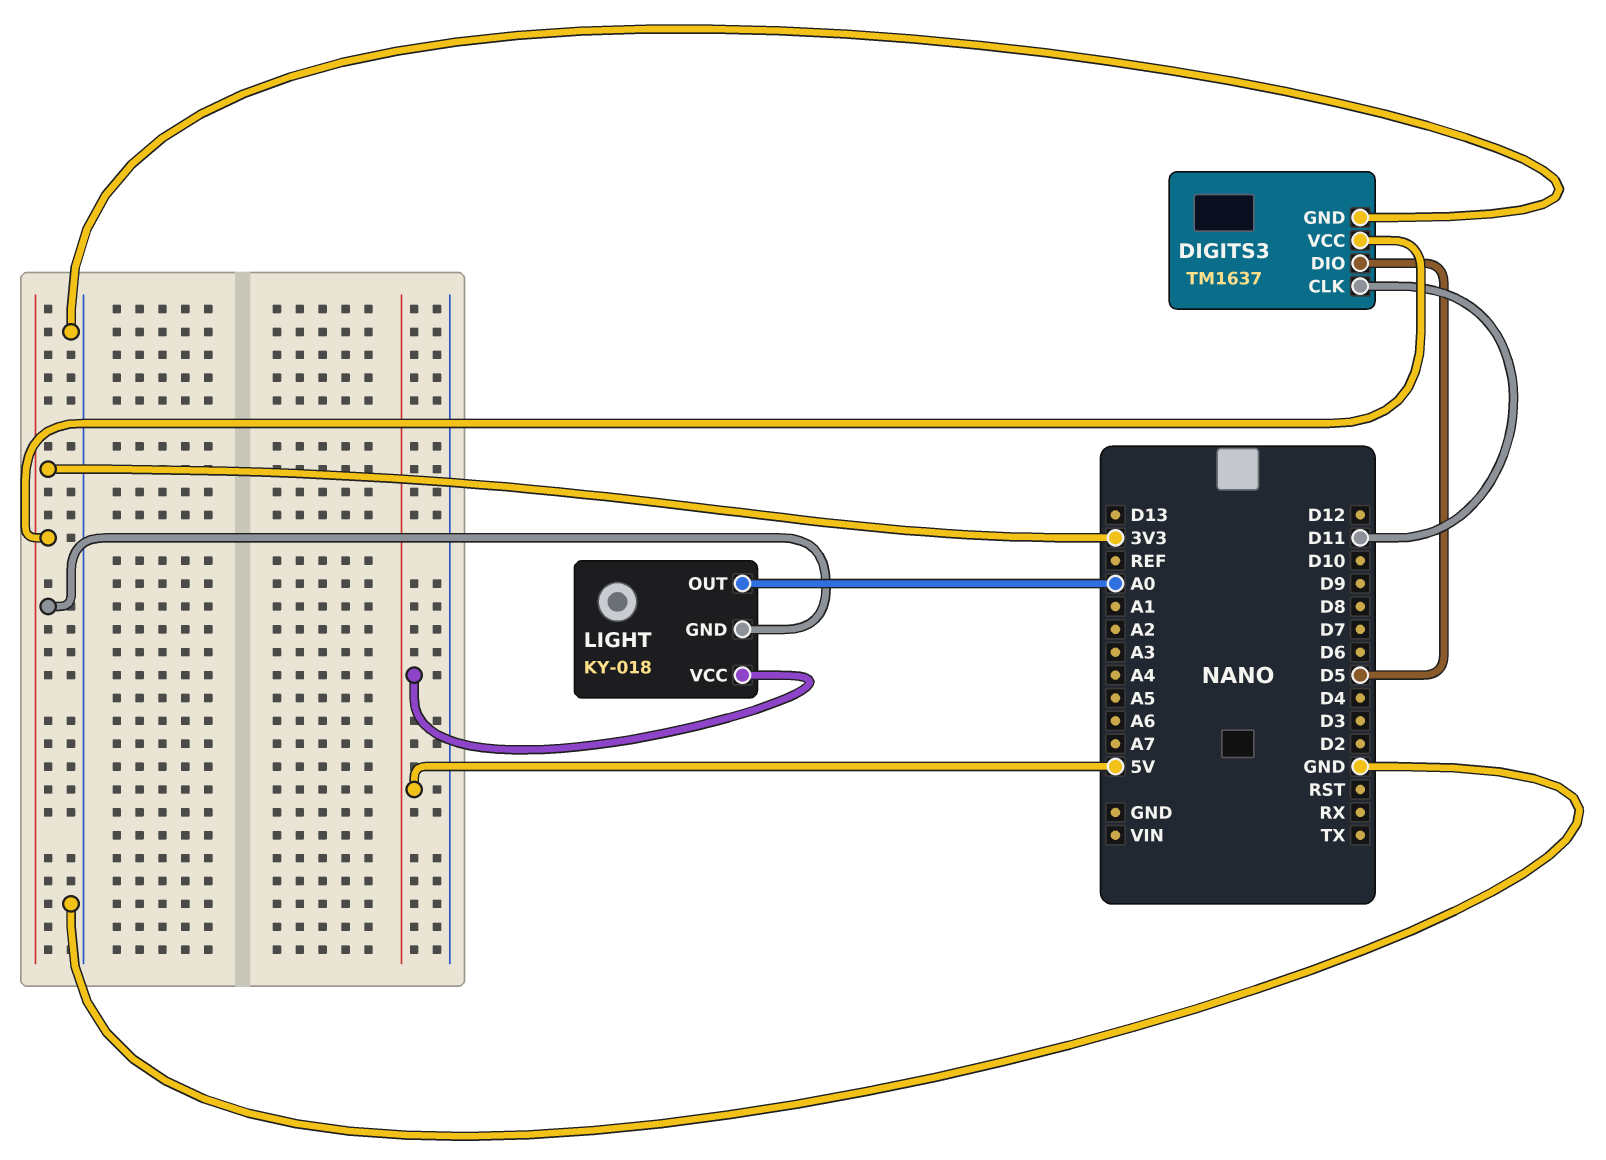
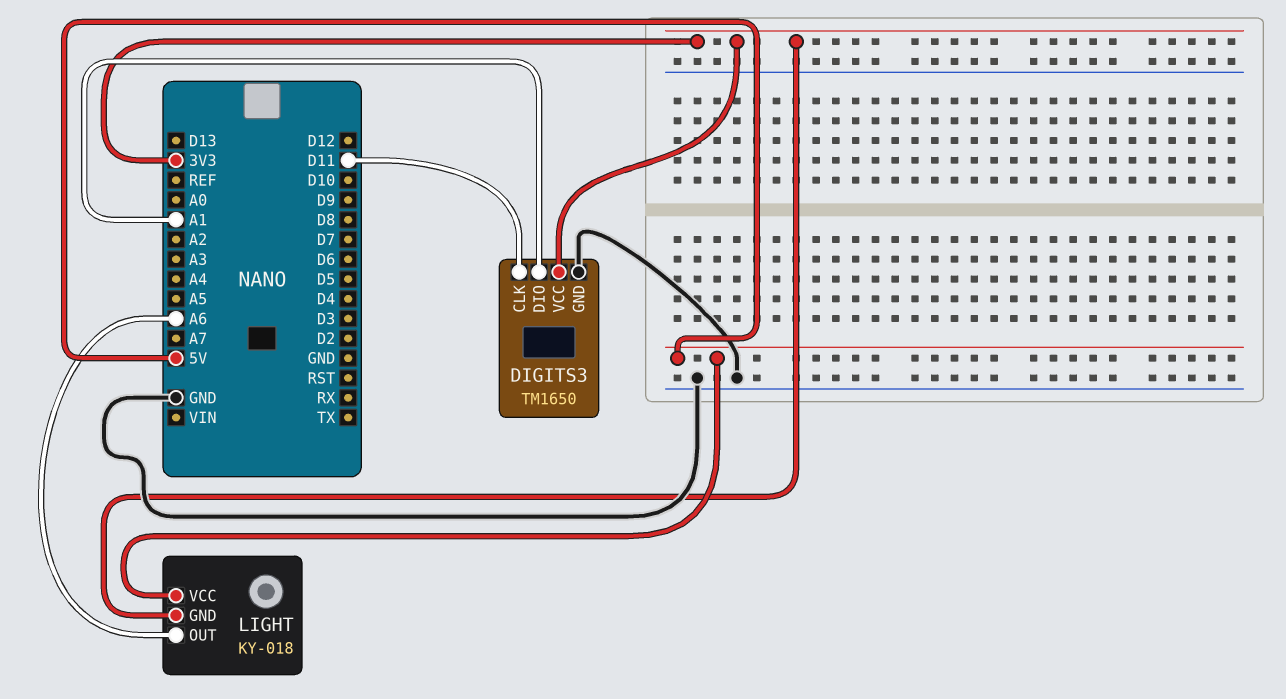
DIGITS3: TM1637 -> TM1650
DIGITS3 pin DIO: D5 -> A1
LIGHT pin OUT: A0 -> A6

